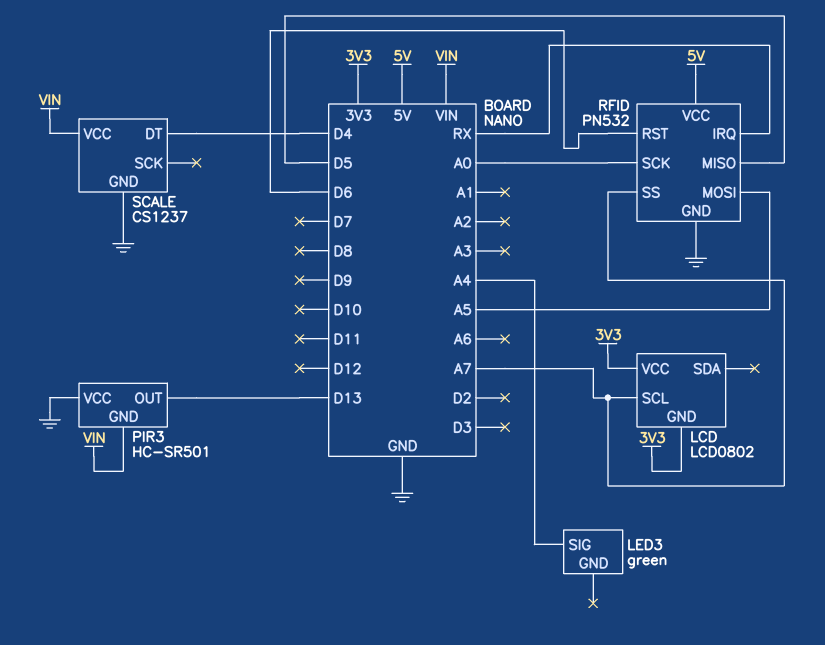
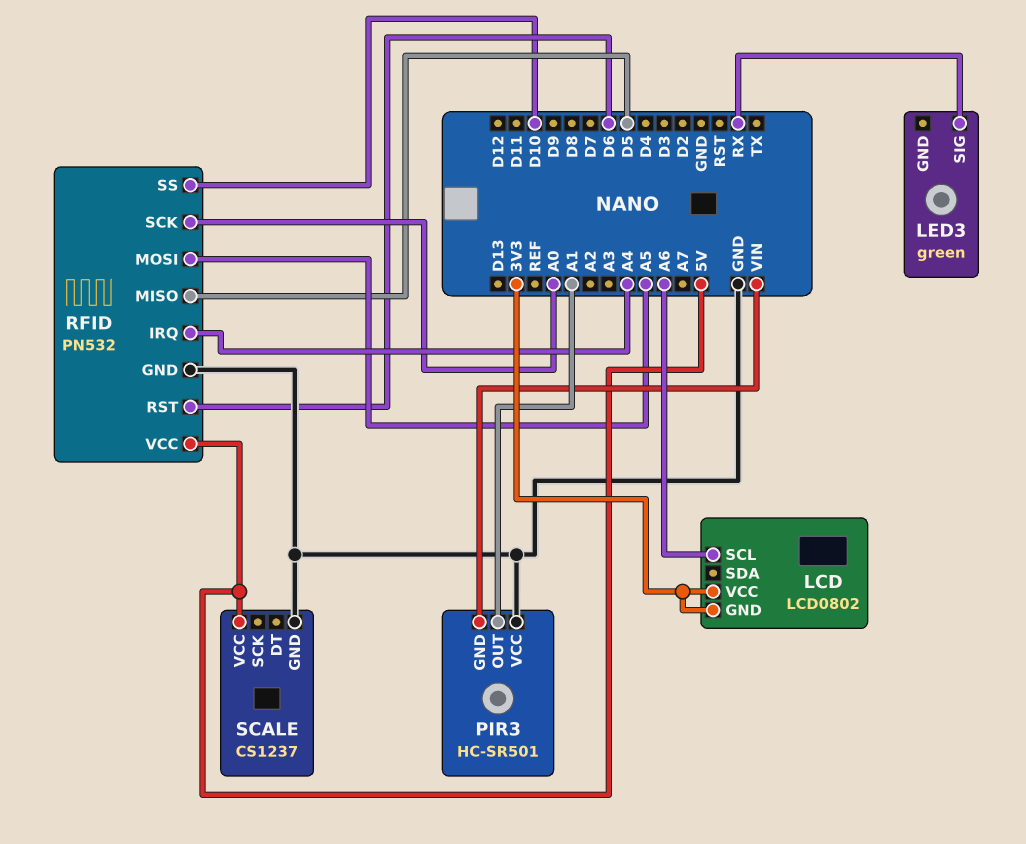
LCD pin SCL: A7 -> A6
LED3 pin SIG: A4 -> RX
PIR3 pin OUT: D13 -> A1
RFID pin IRQ: RX -> A4
RFID pin SS: A7 -> D10
SCALE pin DT: D4 -> none
SCALE pin VCC: VIN -> 5V

